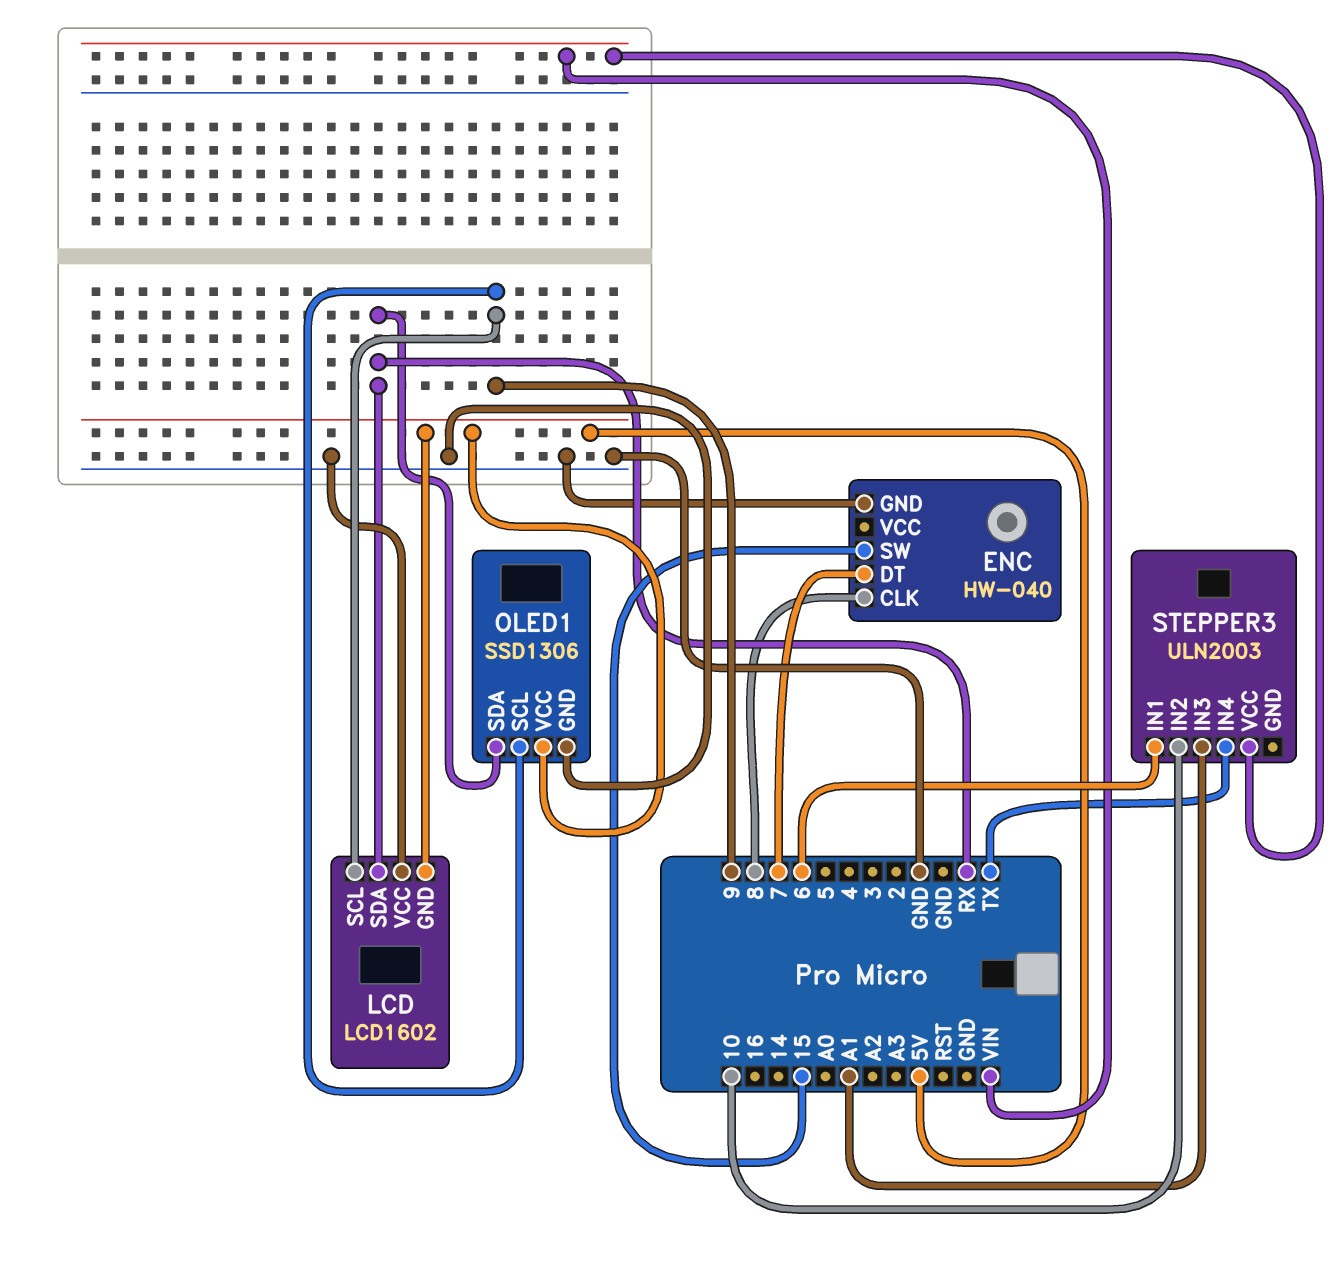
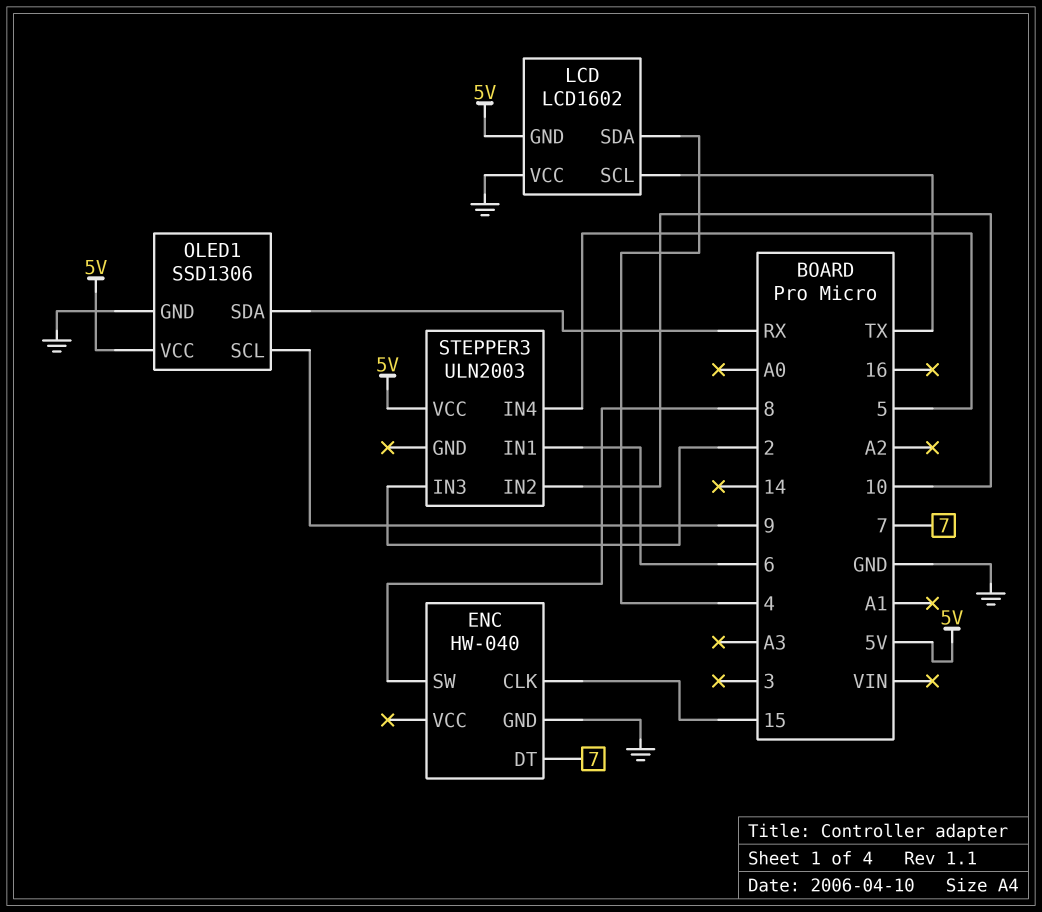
ENC pin CLK: 8 -> 15
ENC pin SW: 15 -> 8
LCD pin SCL: 9 -> TX
LCD pin SDA: RX -> 4
STEPPER3 pin IN3: A1 -> 2
STEPPER3 pin IN4: TX -> 5
STEPPER3 pin VCC: VIN -> 5V

